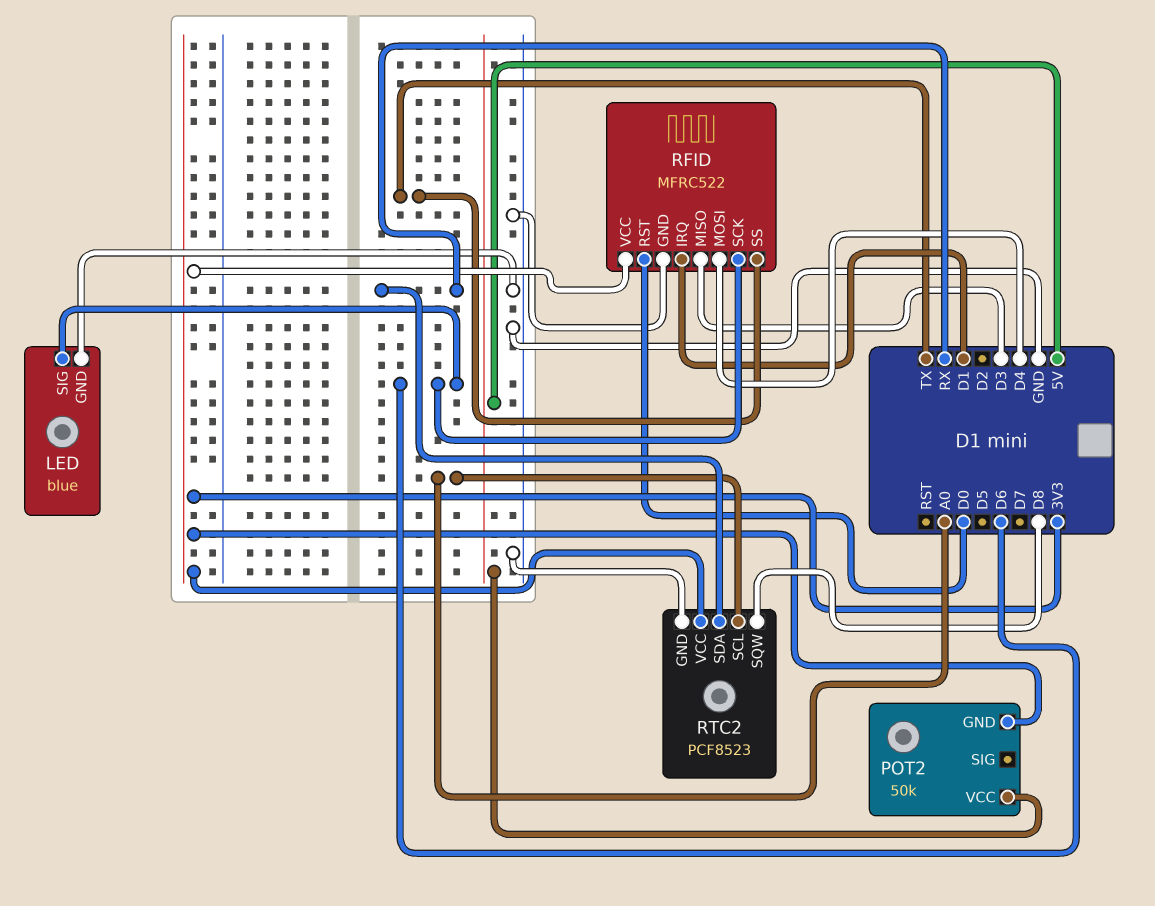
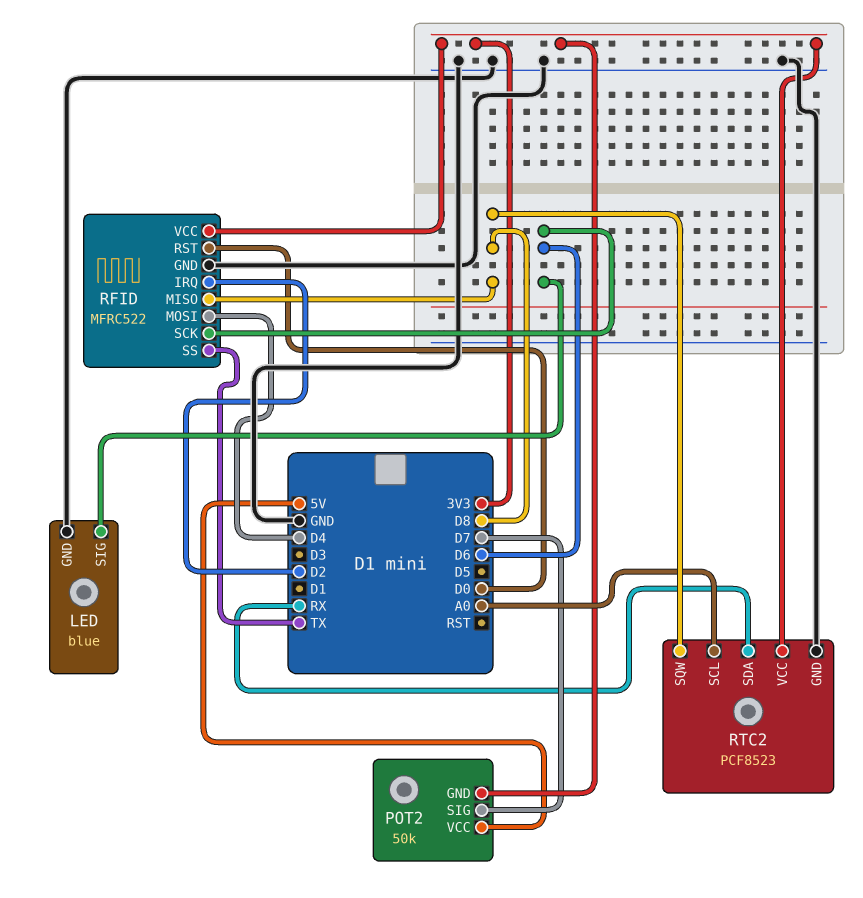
POT2 pin SIG: none -> D7
RFID pin IRQ: D1 -> D2
RFID pin MISO: D3 -> D8

